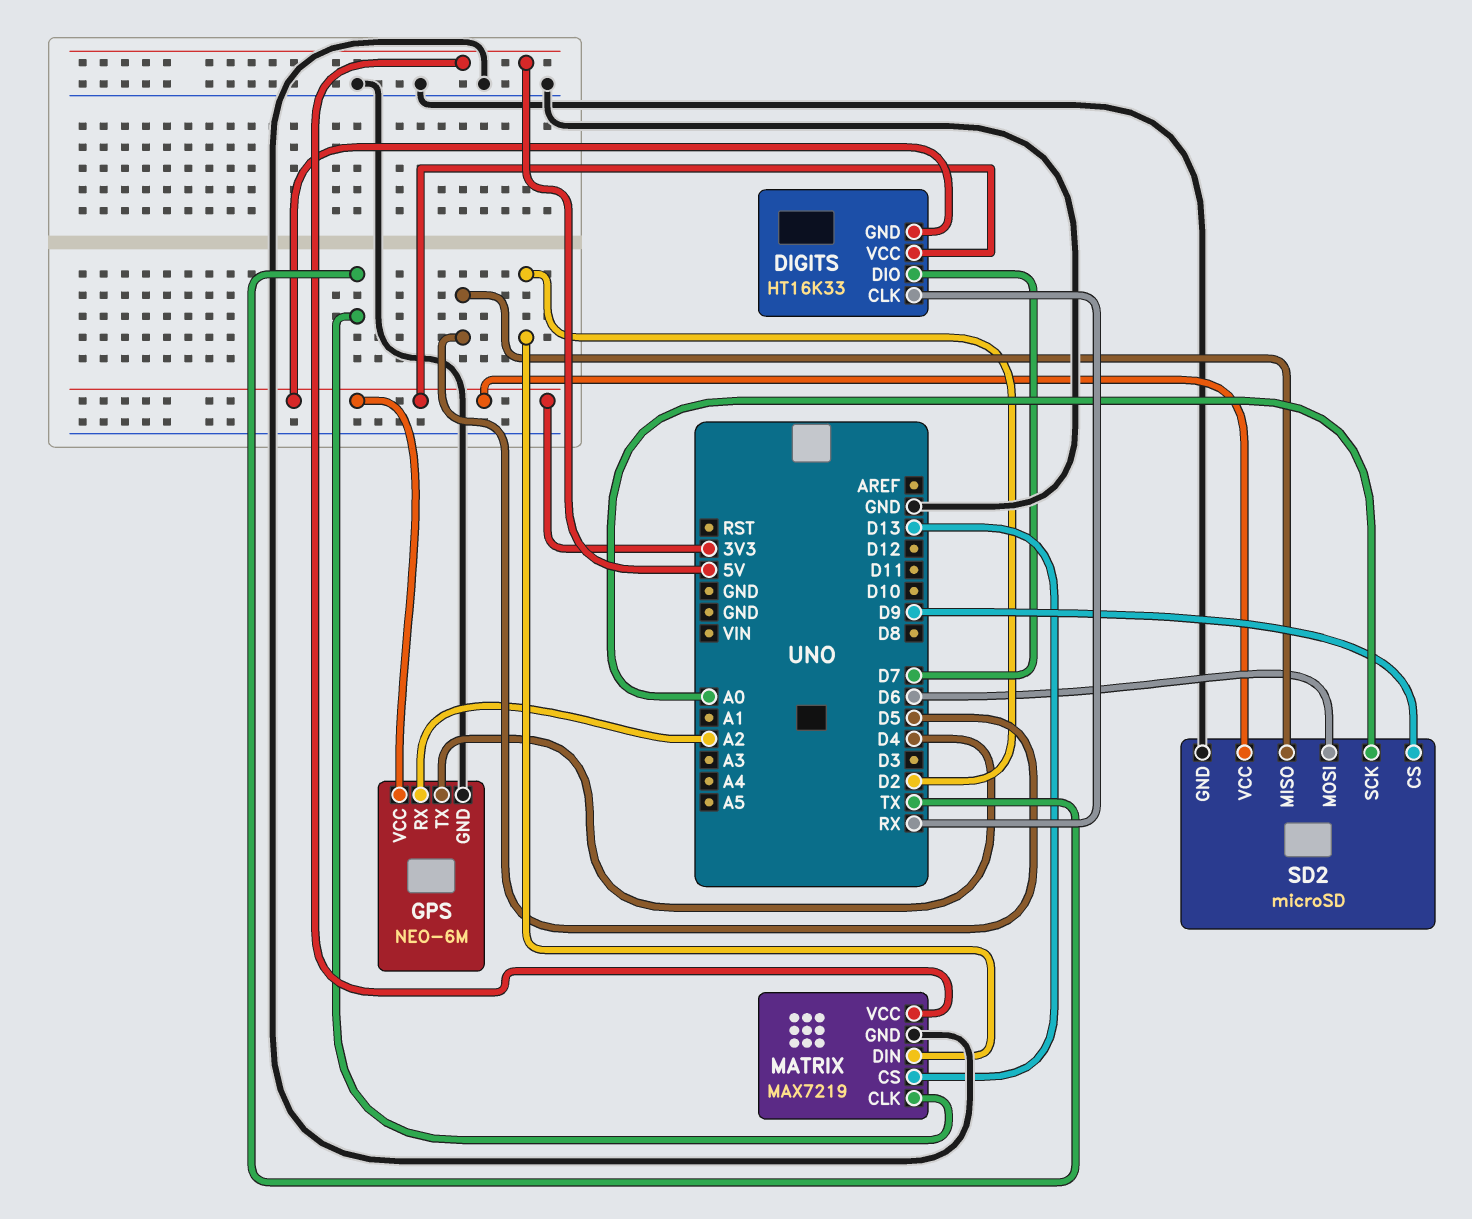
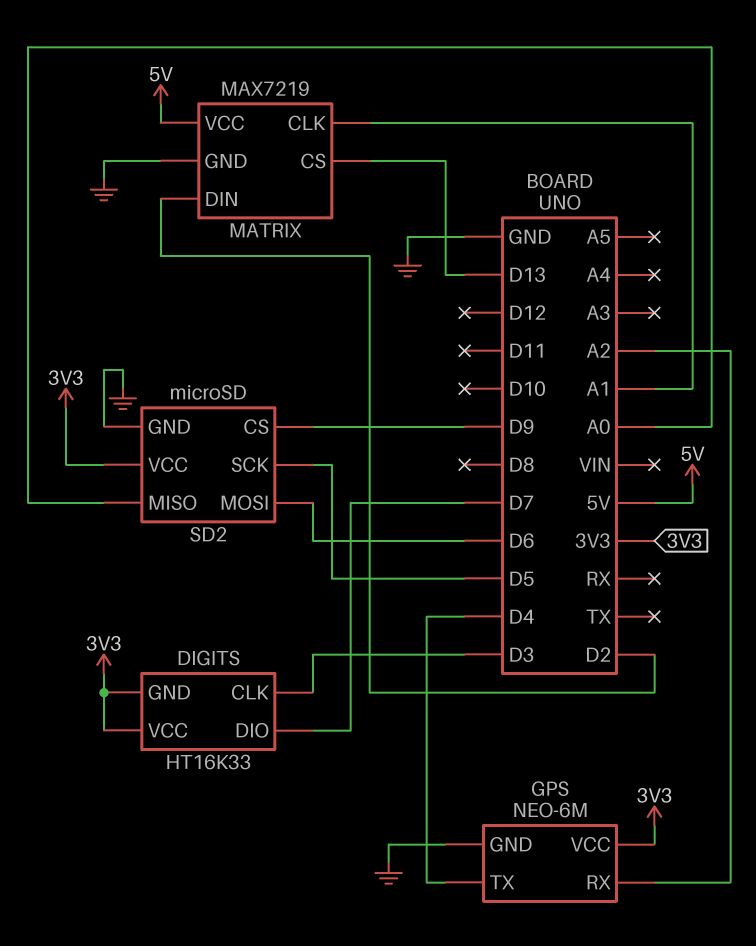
DIGITS pin CLK: RX -> D3
MATRIX pin CLK: TX -> A1
SD2 pin MISO: D5 -> A0
SD2 pin SCK: A0 -> D5

